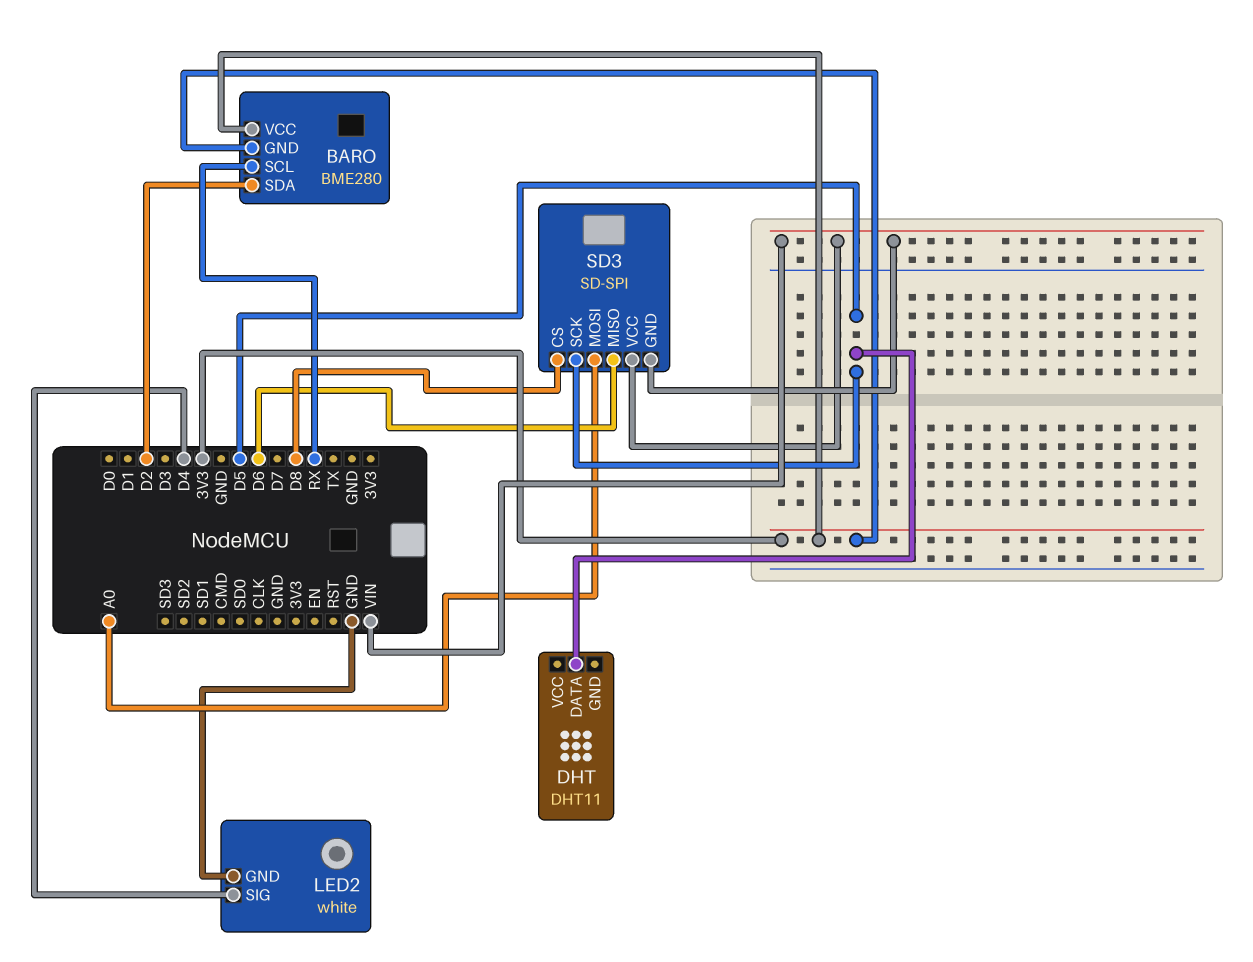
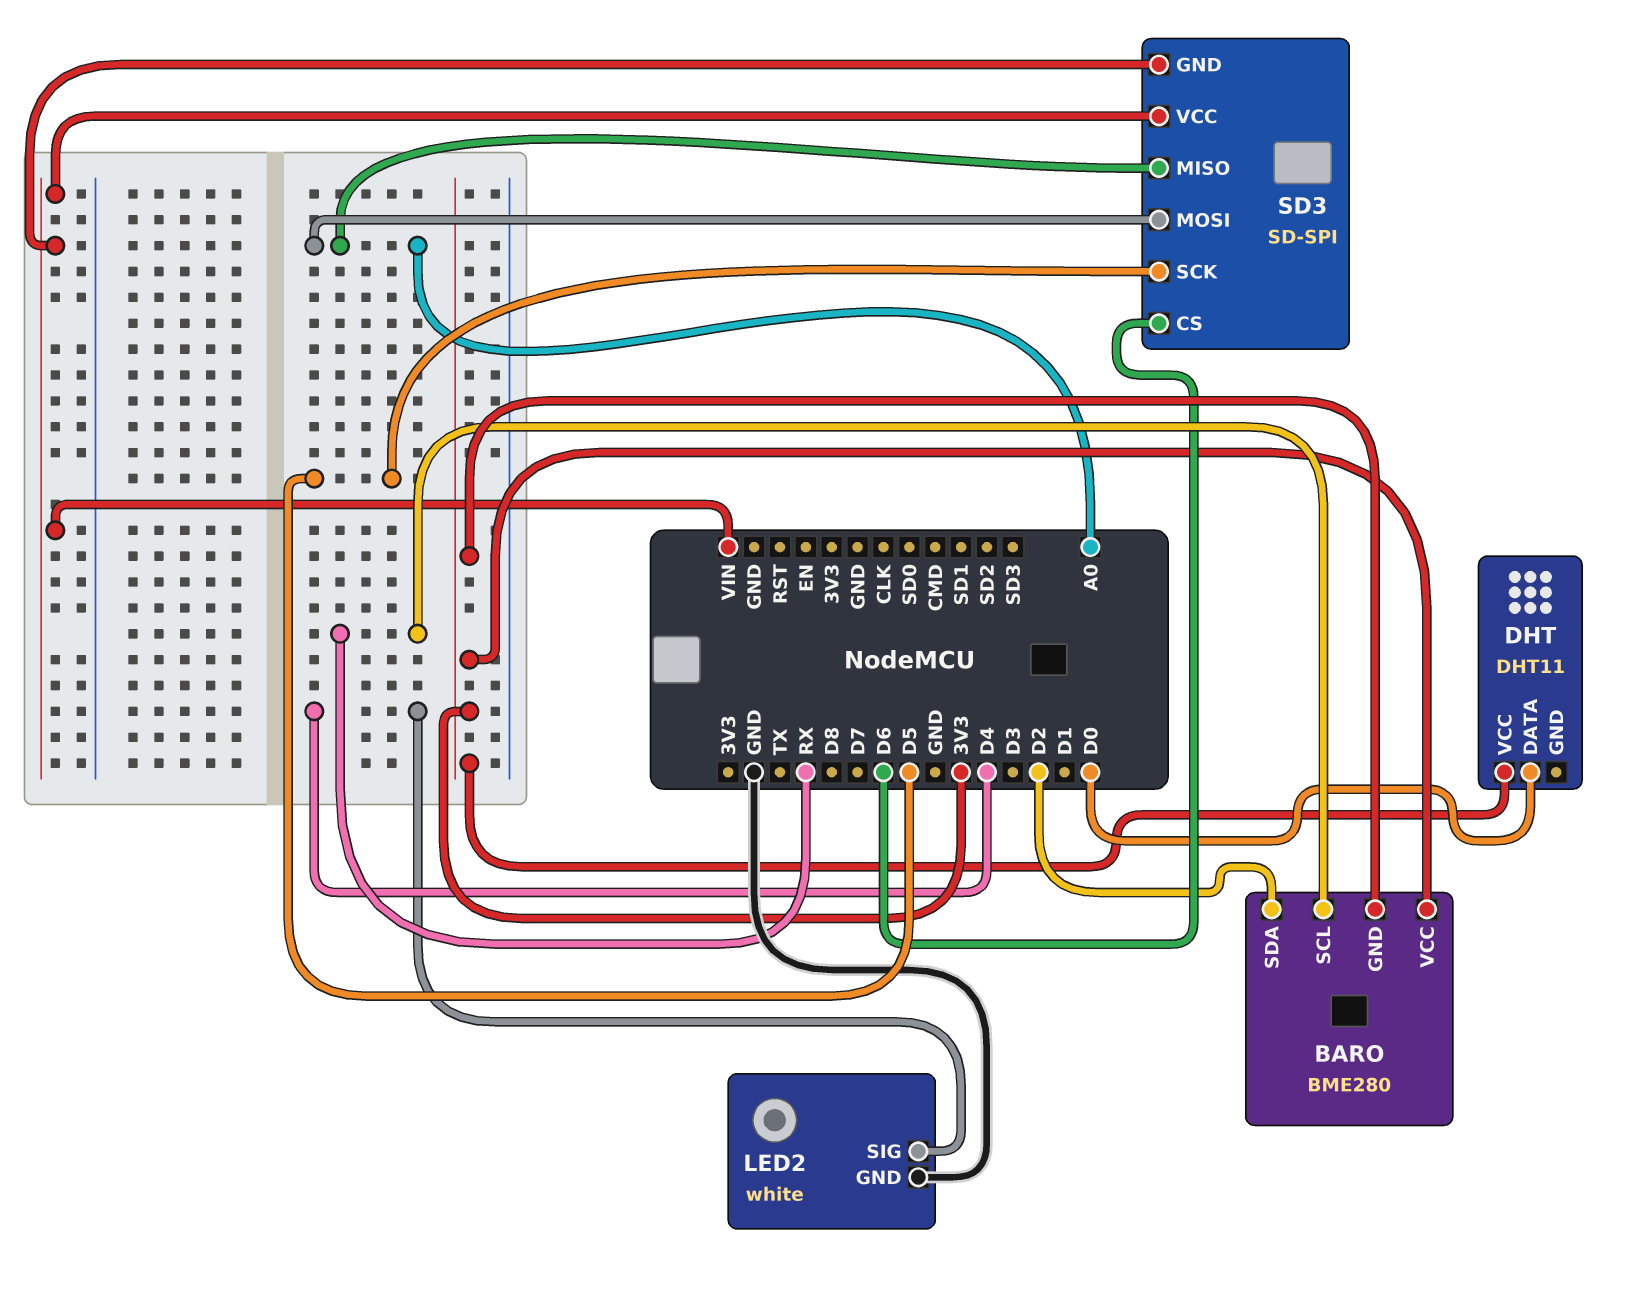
DHT pin DATA: D5 -> D0
DHT pin VCC: none -> 3V3
SD3 pin CS: D8 -> D6
SD3 pin MISO: D6 -> A0

